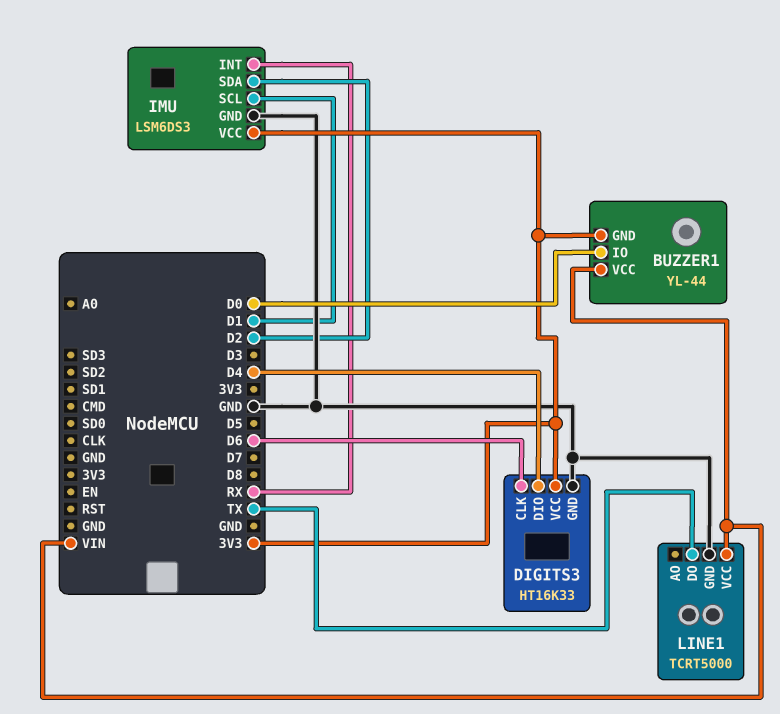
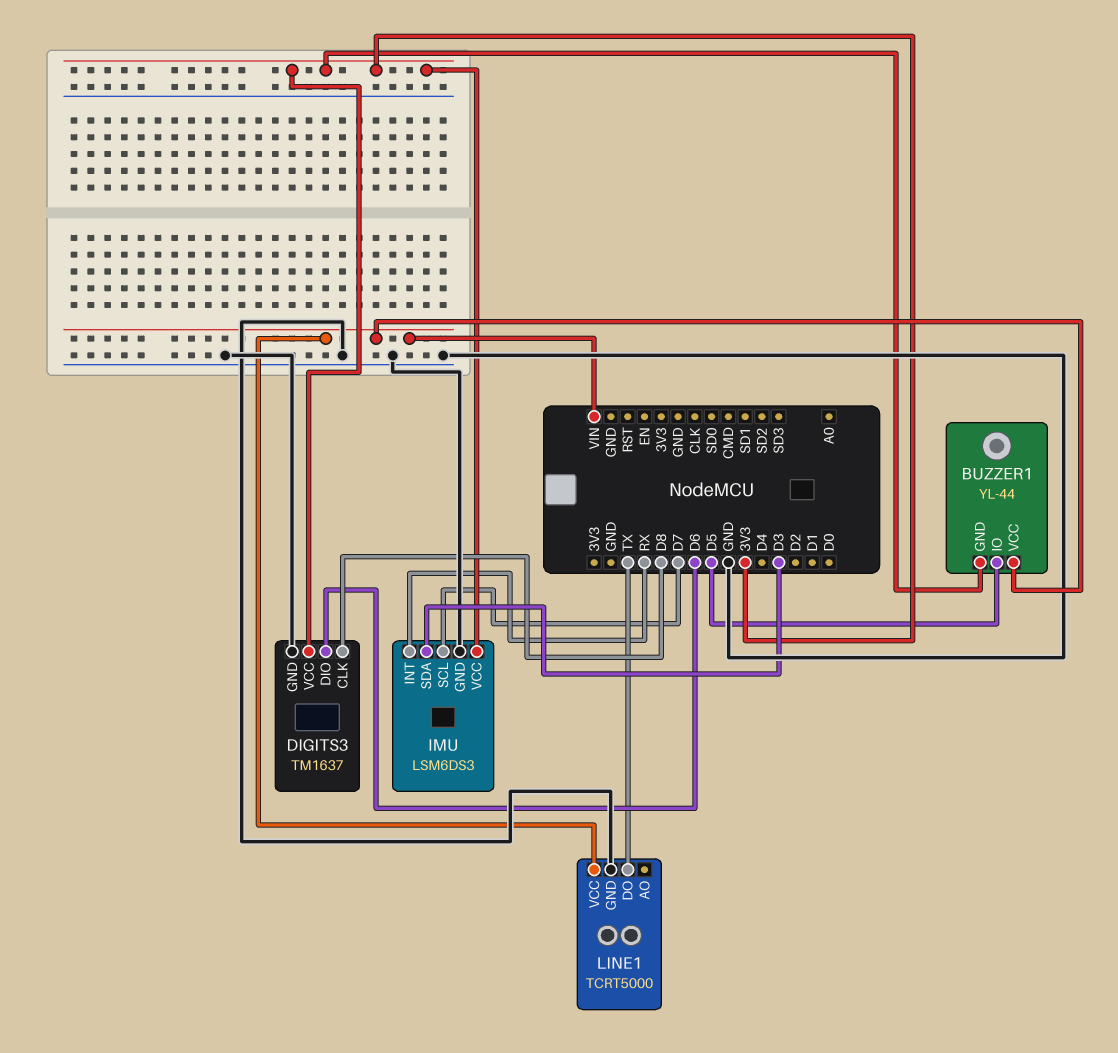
BUZZER1 pin IO: D0 -> D5
DIGITS3: HT16K33 -> TM1637
DIGITS3 pin CLK: D6 -> D8
DIGITS3 pin DIO: D4 -> D6
IMU pin SCL: D1 -> D7
IMU pin SDA: D2 -> D3

